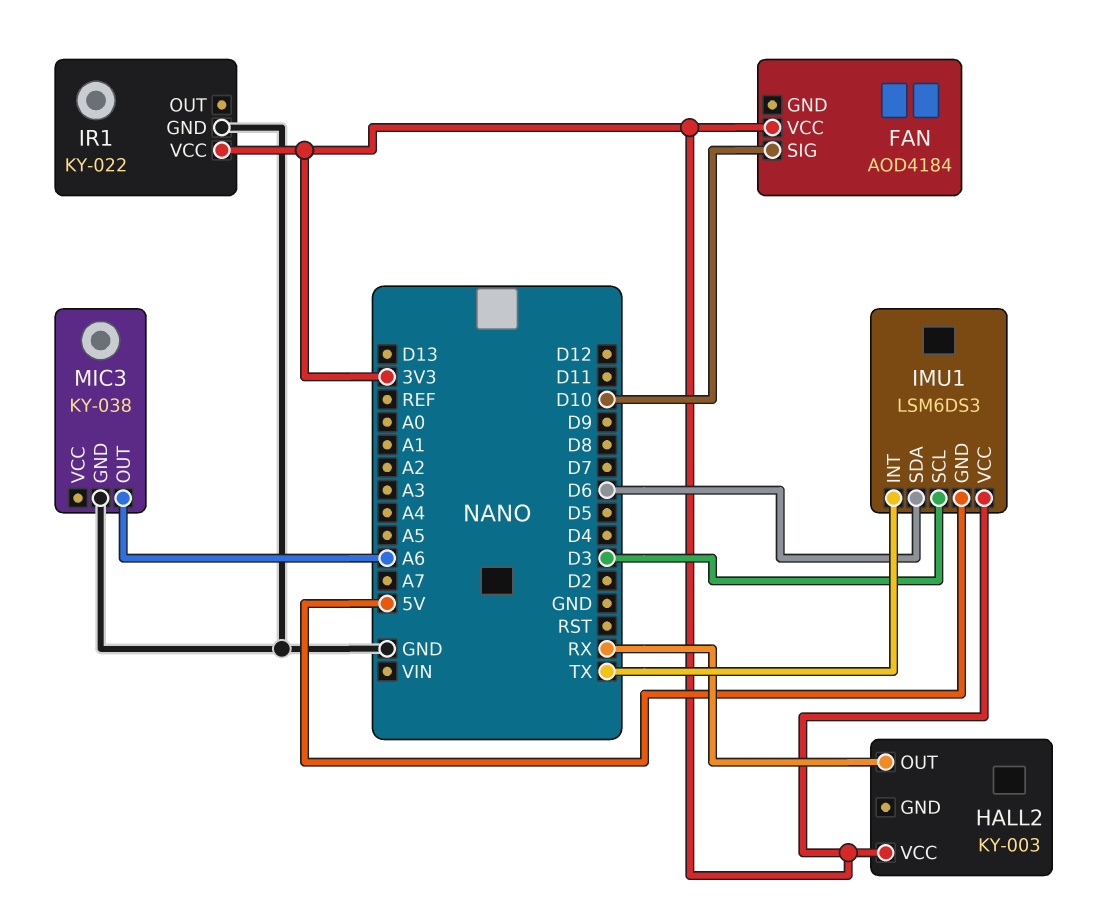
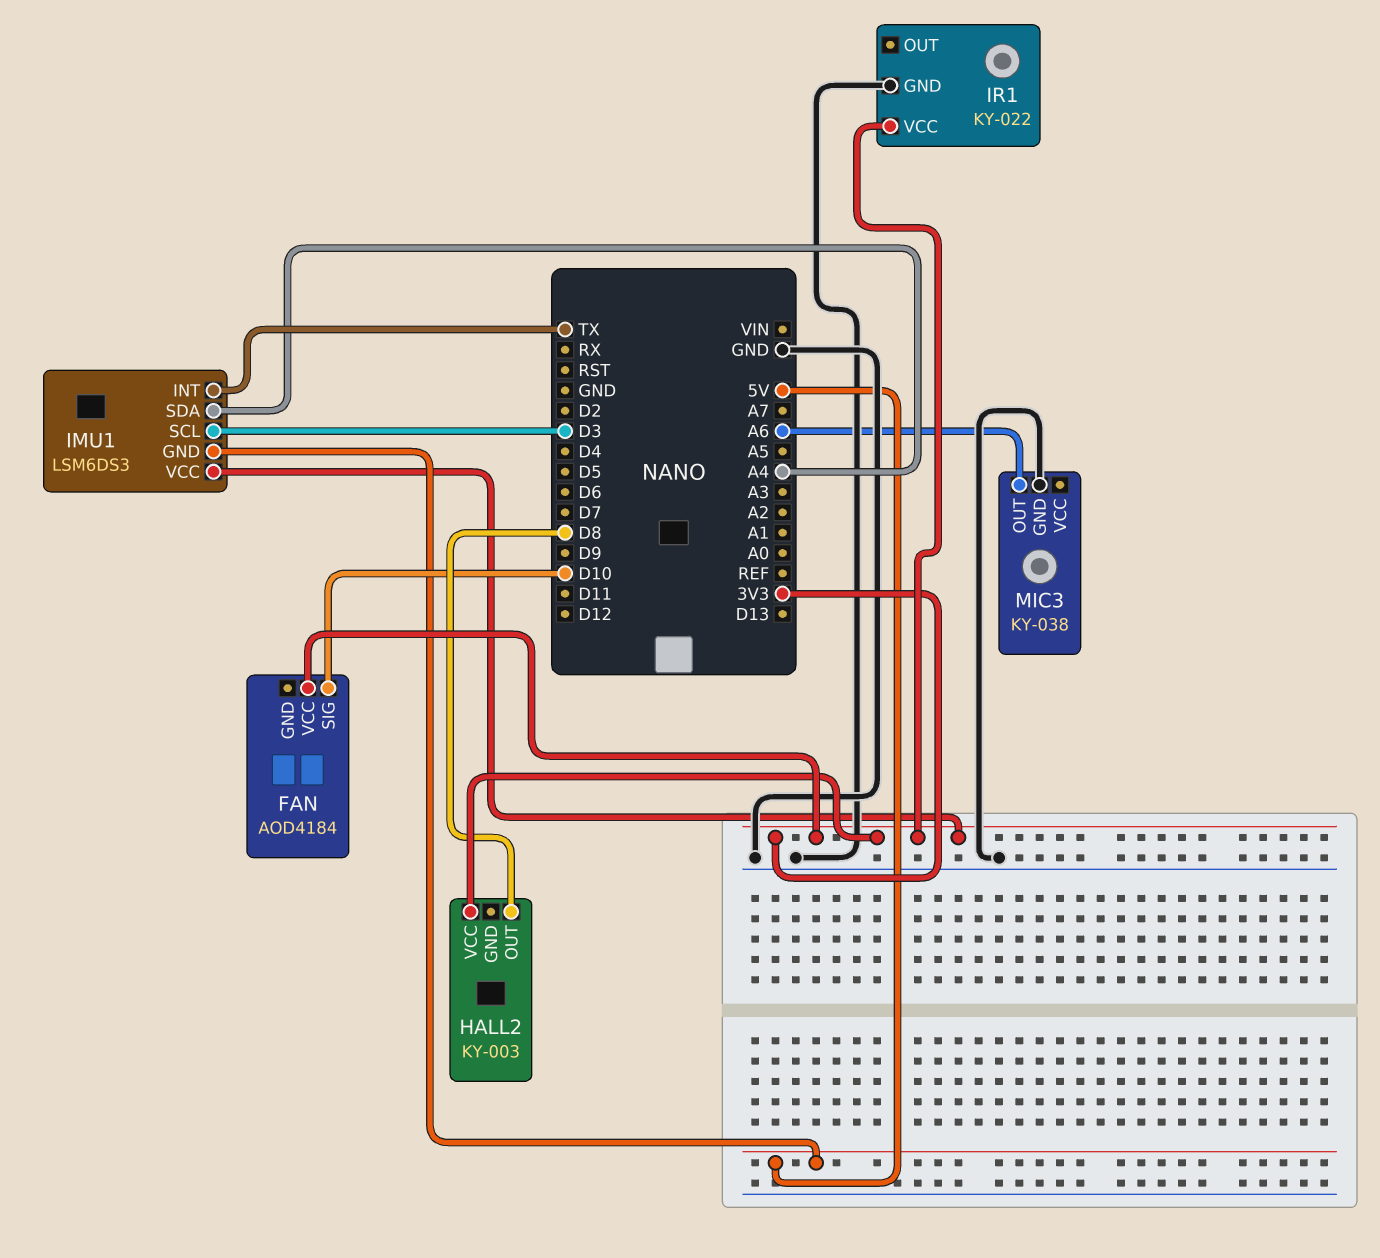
HALL2 pin OUT: RX -> D8
IMU1 pin SDA: D6 -> A4

